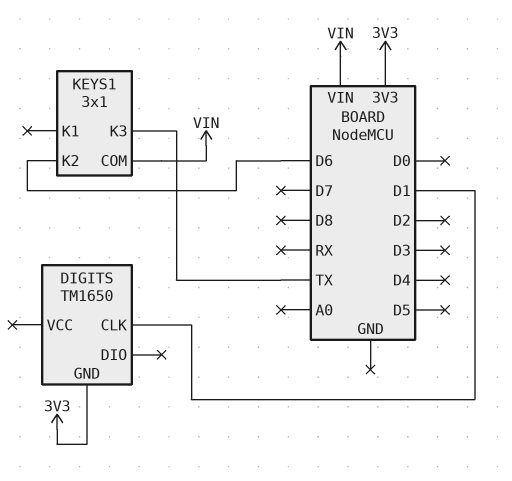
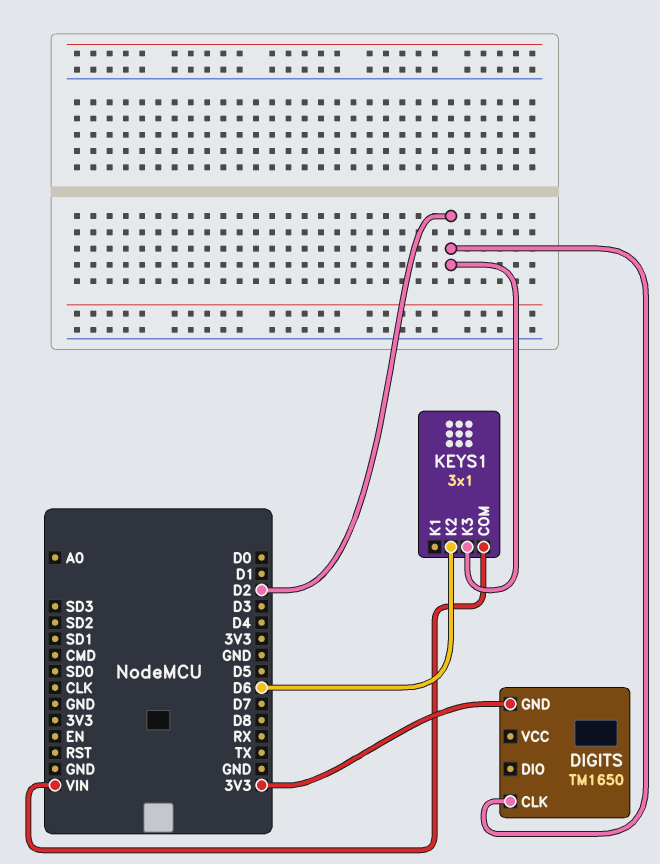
DIGITS pin CLK: D1 -> D2
KEYS1 pin K3: TX -> D2

